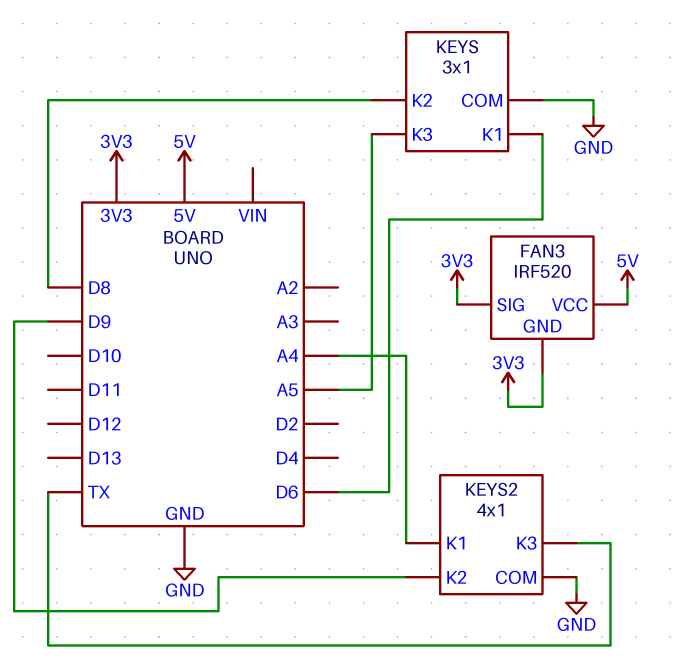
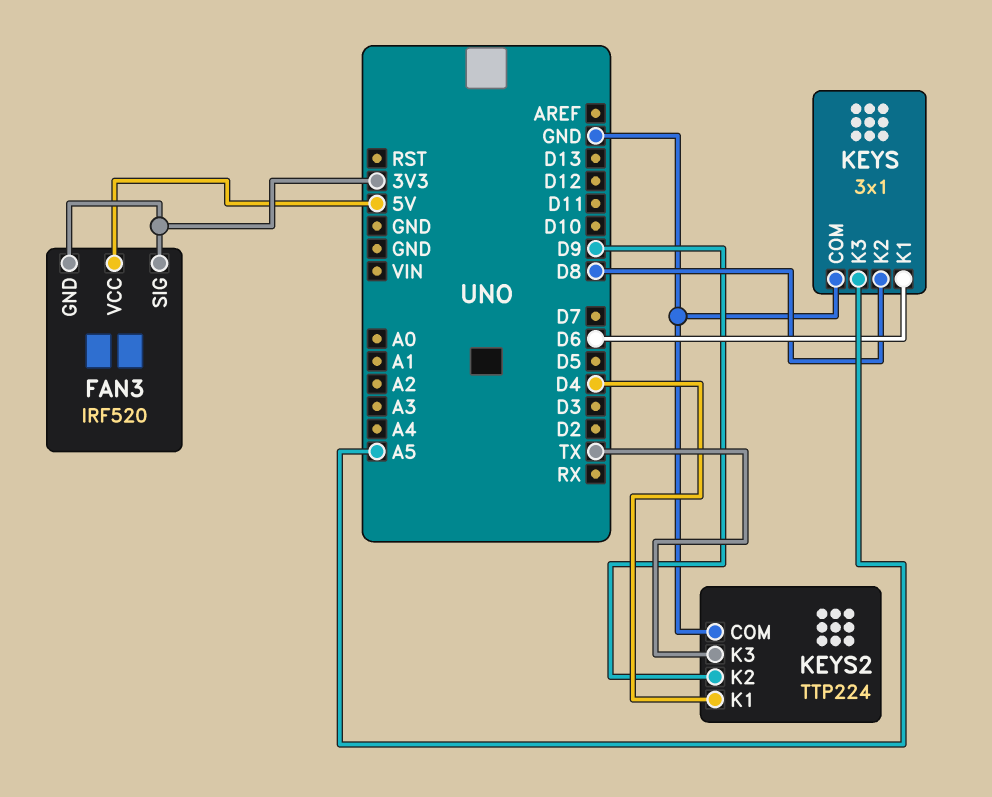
KEYS2: 4x1 -> TTP224
KEYS2 pin K1: A4 -> D4

